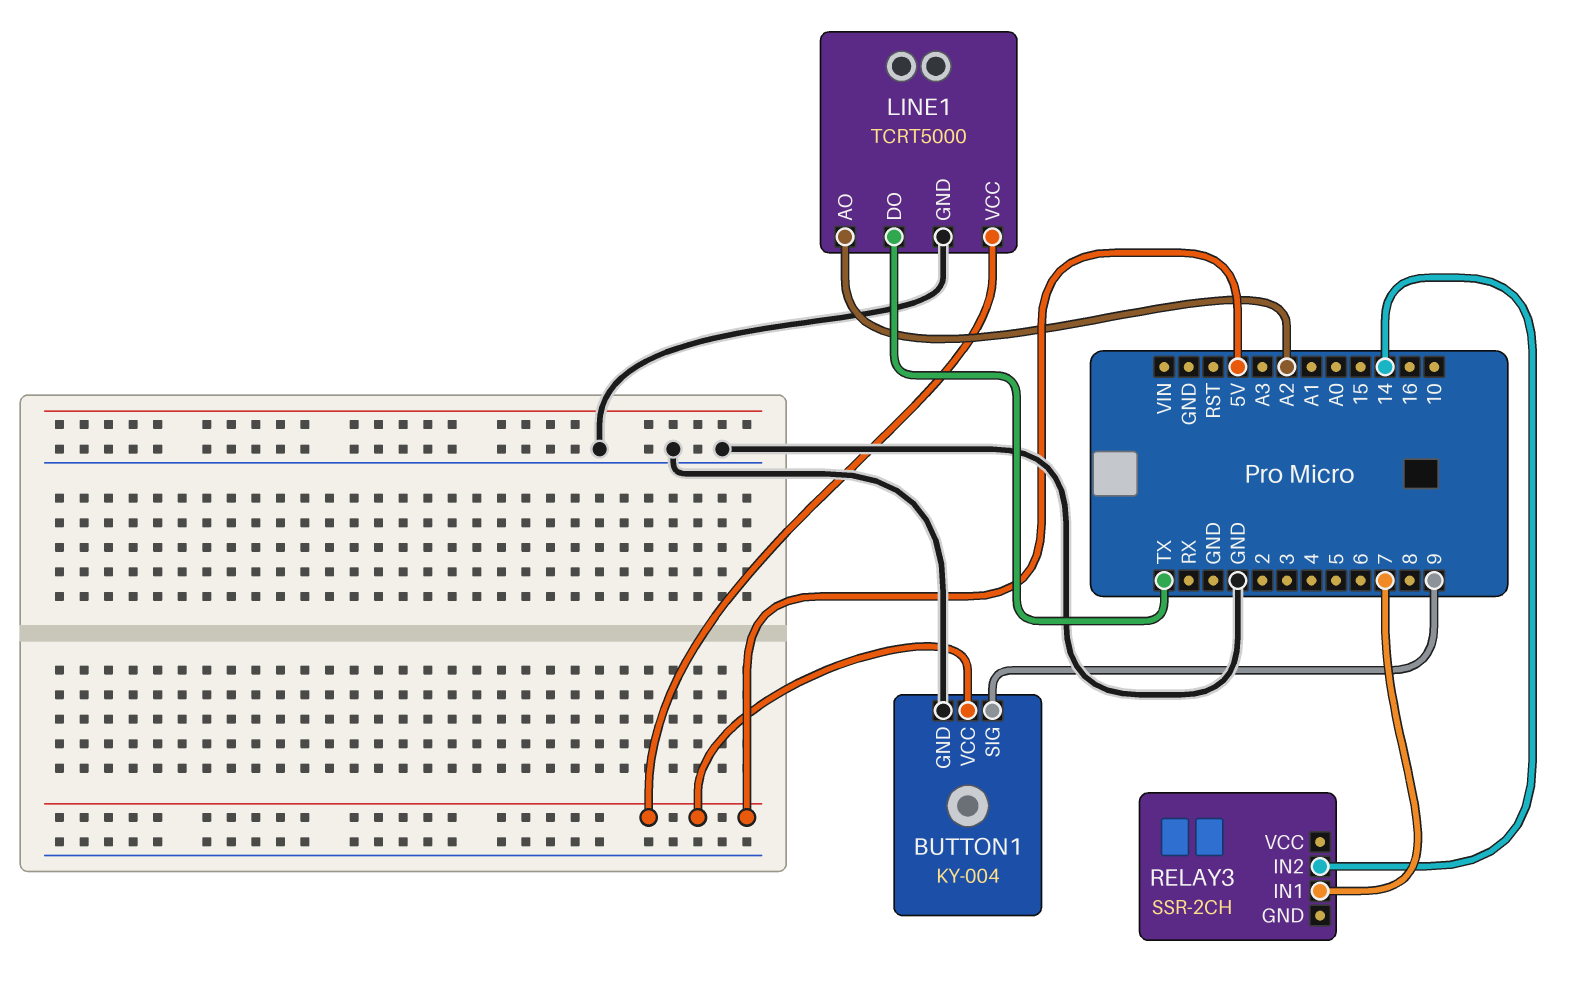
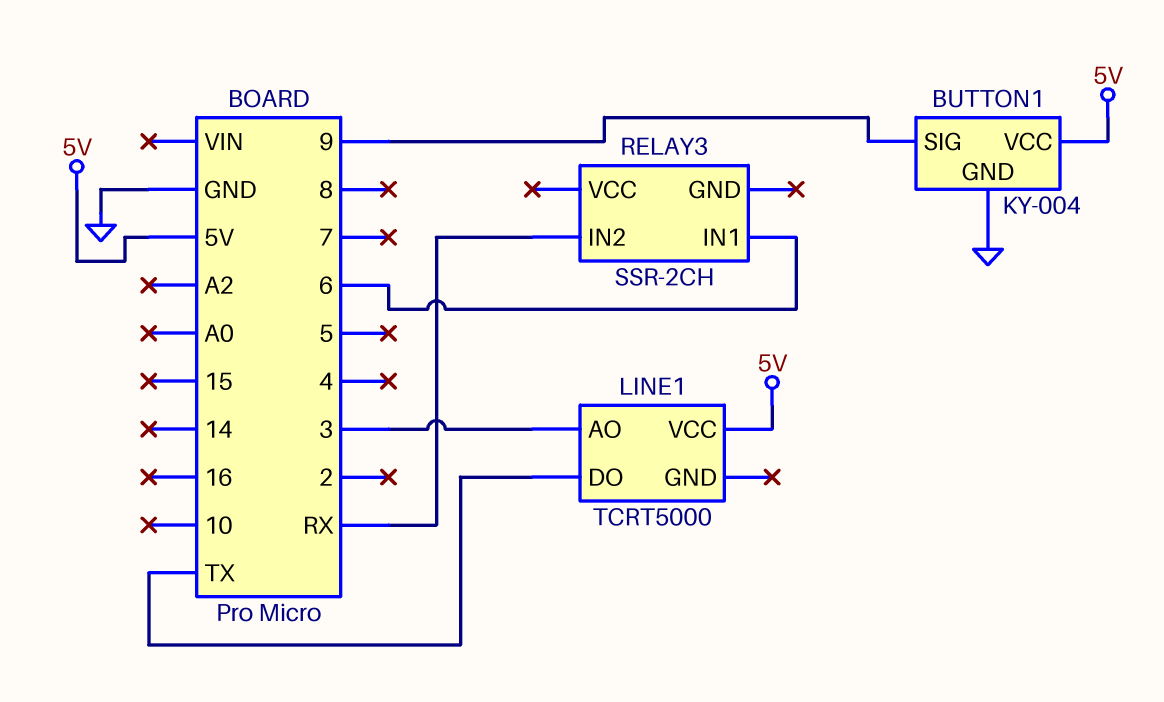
LINE1 pin AO: A2 -> 3
LINE1 pin GND: GND -> none
RELAY3 pin IN1: 7 -> 6
RELAY3 pin IN2: 14 -> RX

